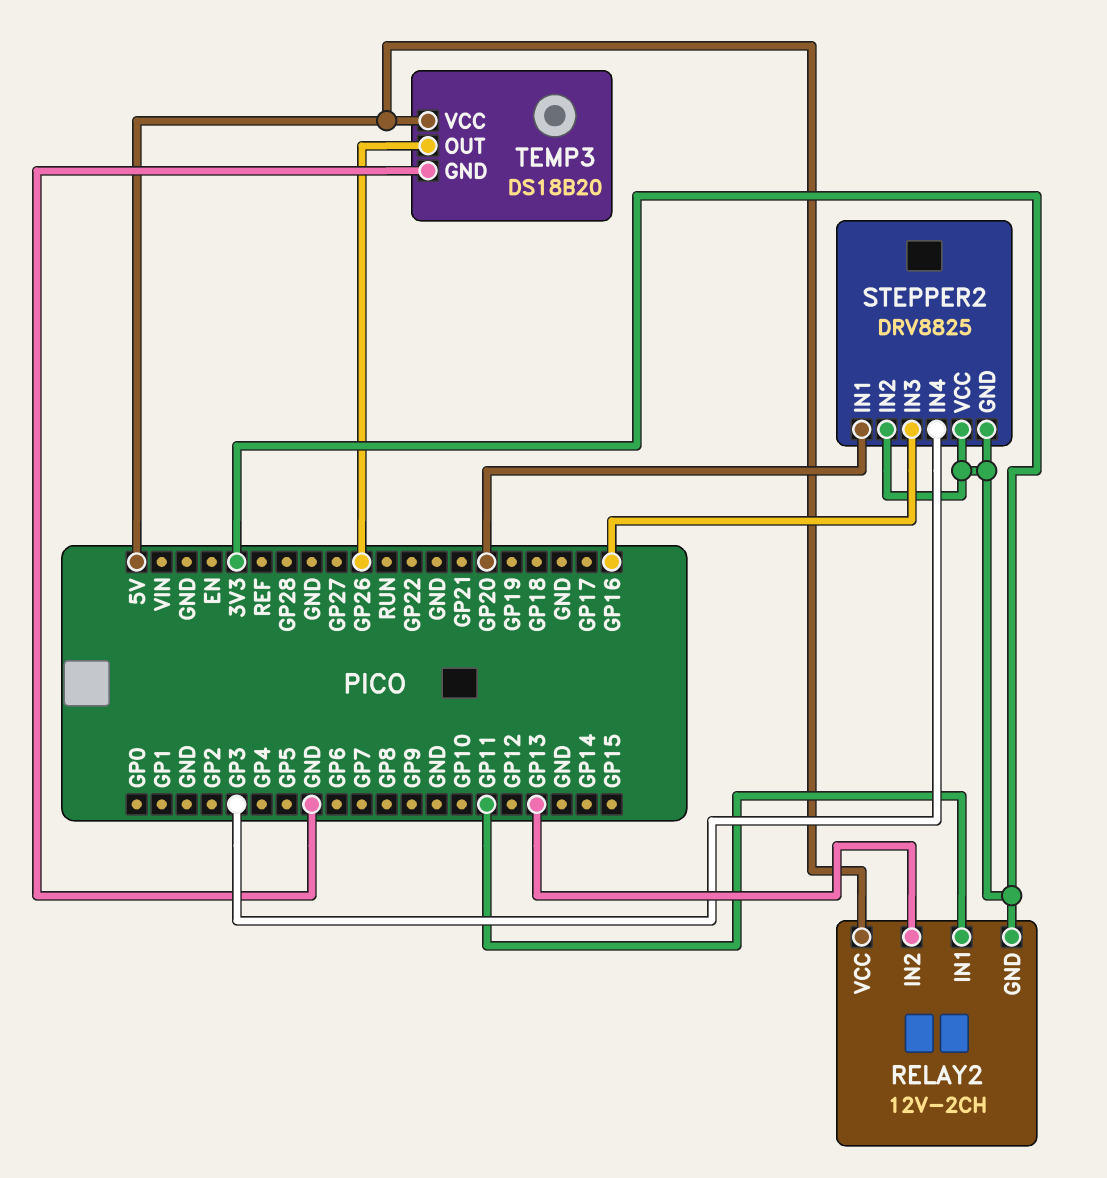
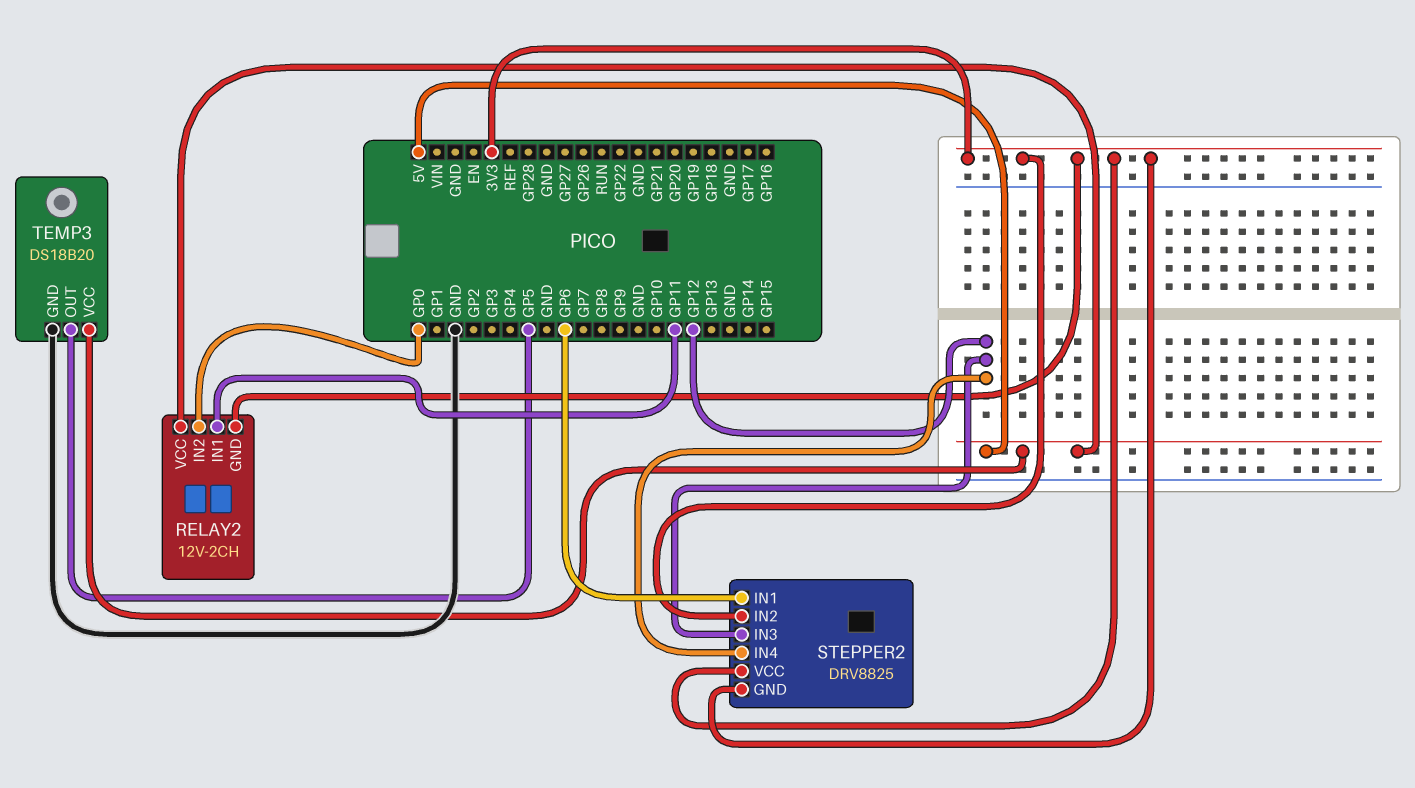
RELAY2 pin IN2: GP13 -> GP0
STEPPER2 pin IN1: GP20 -> GP6
STEPPER2 pin IN3: GP16 -> GP12
STEPPER2 pin IN4: GP3 -> GP12
TEMP3 pin OUT: GP26 -> GP5

